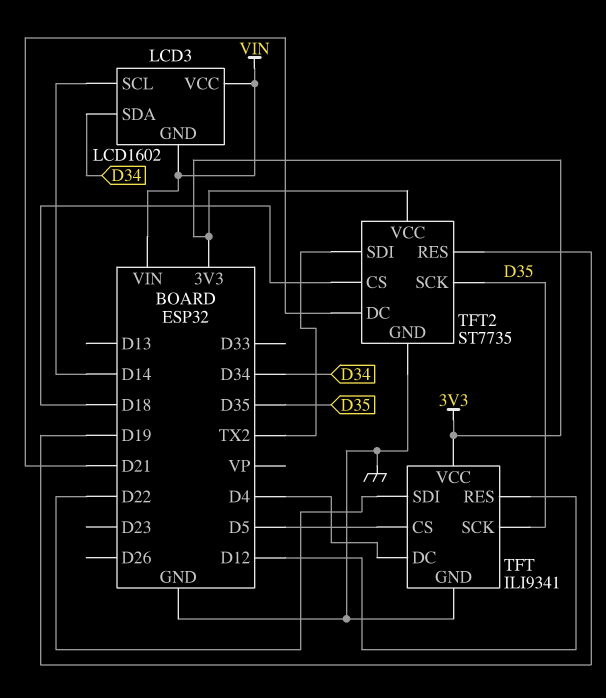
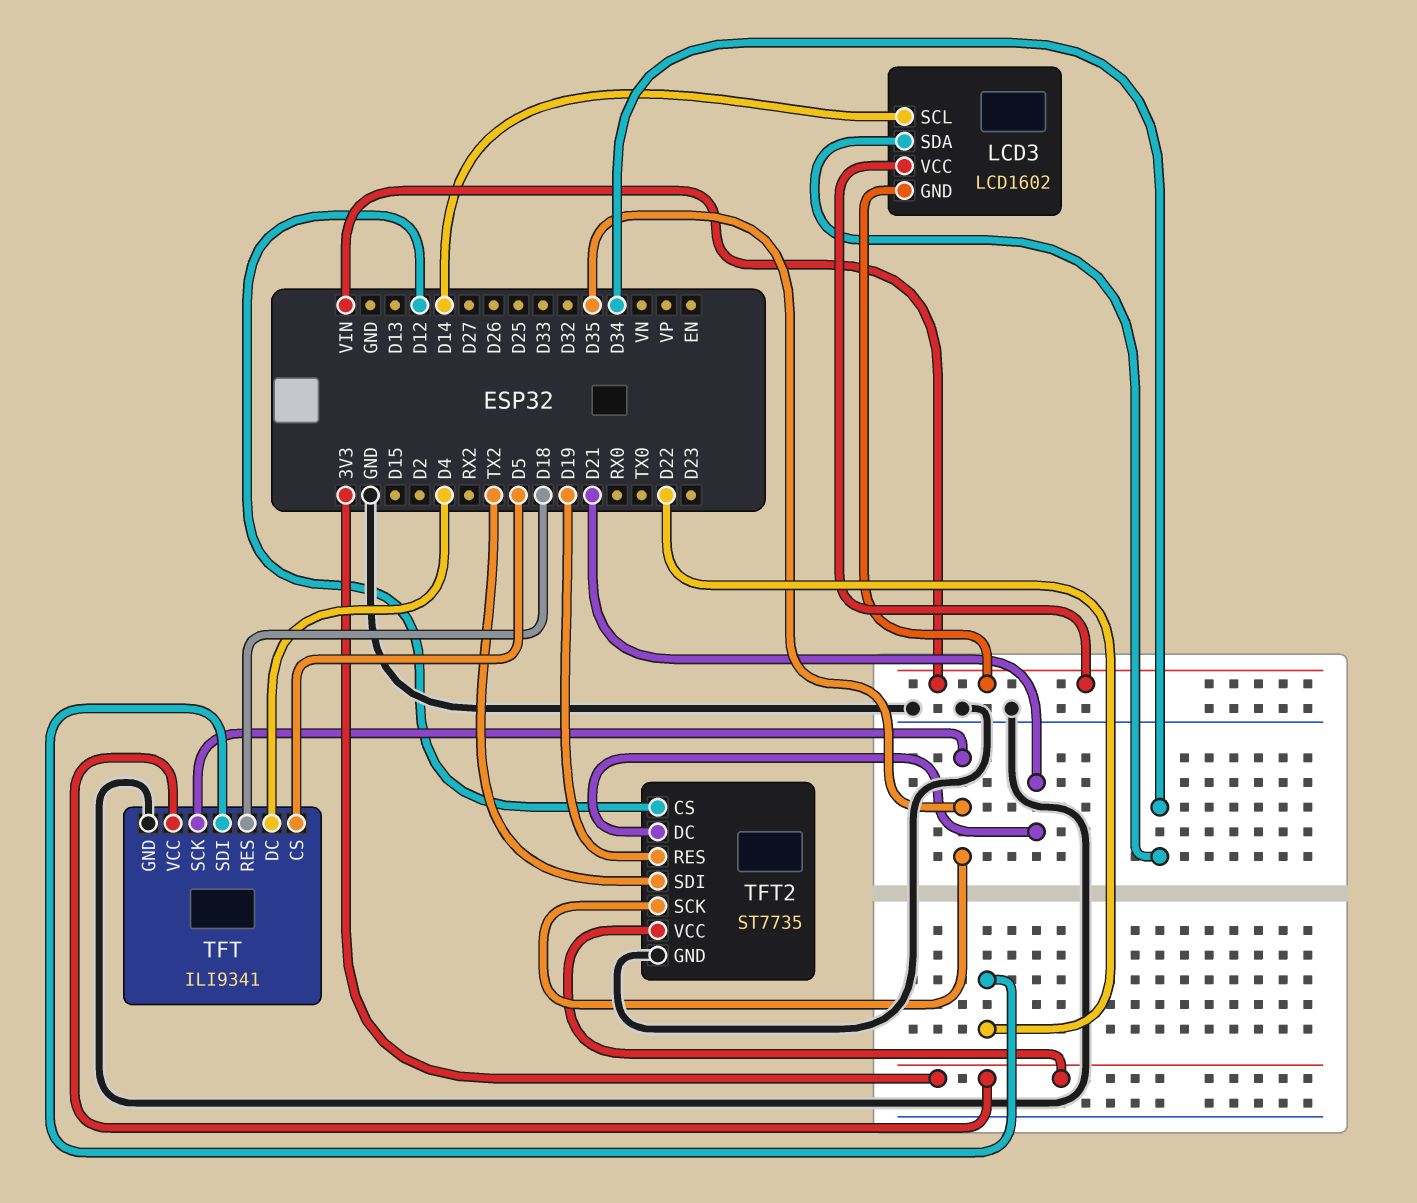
TFT pin RES: D12 -> D18
TFT2 pin CS: D18 -> D12

